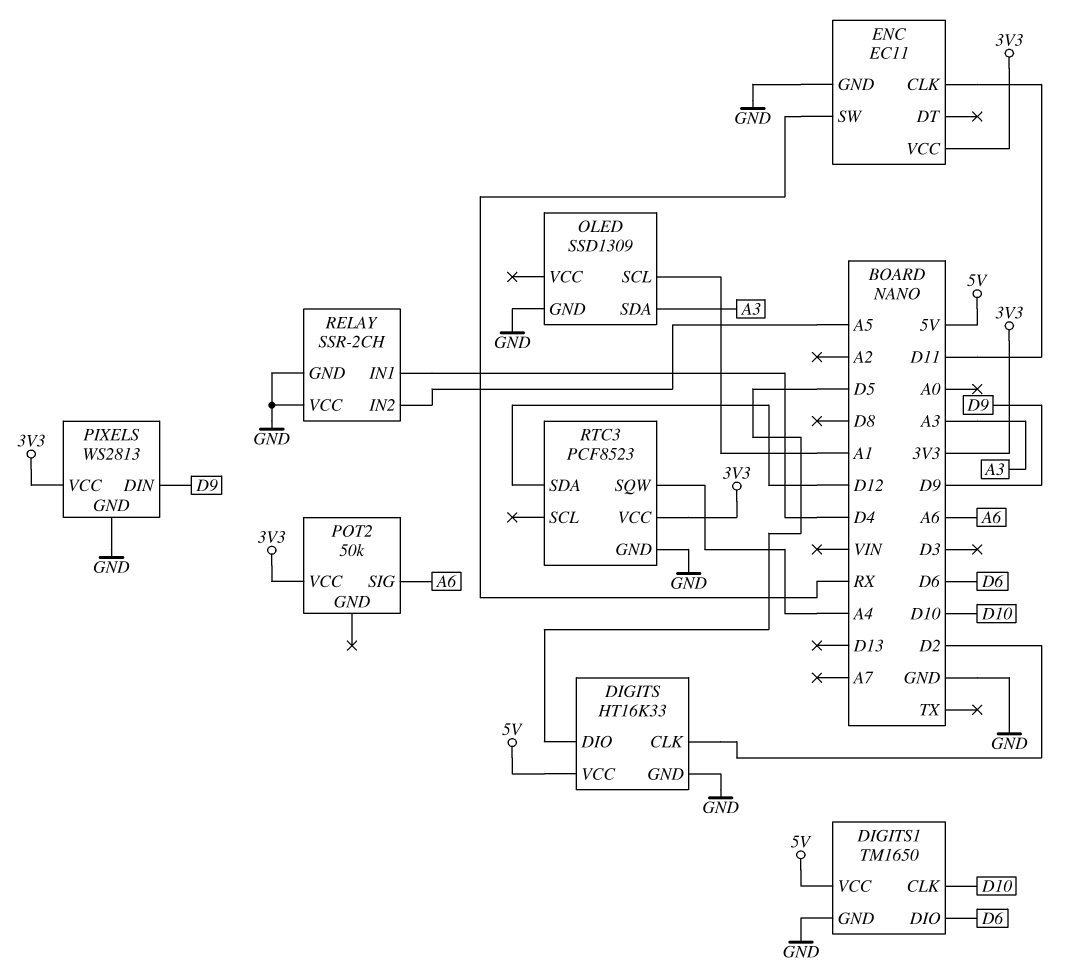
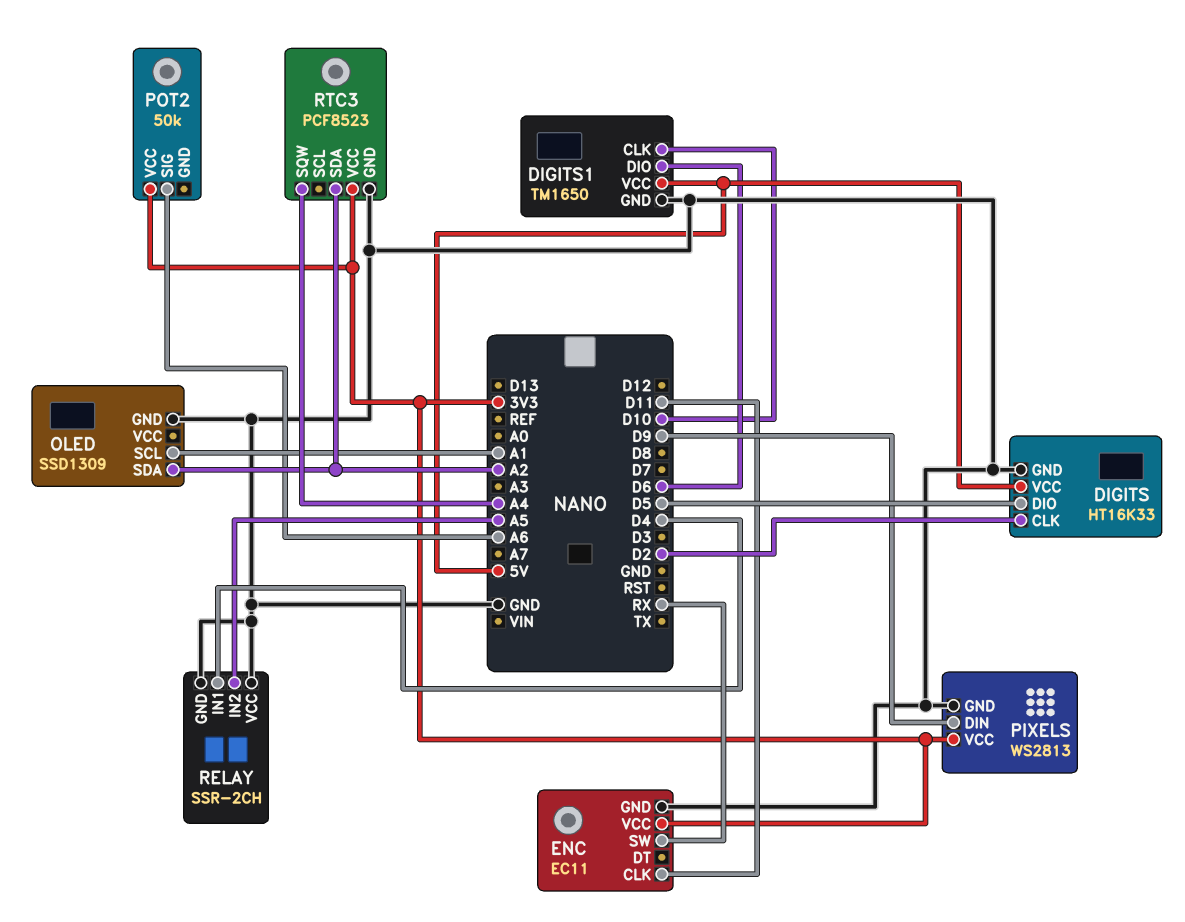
OLED pin SDA: A3 -> A2
RTC3 pin SDA: D12 -> A2

